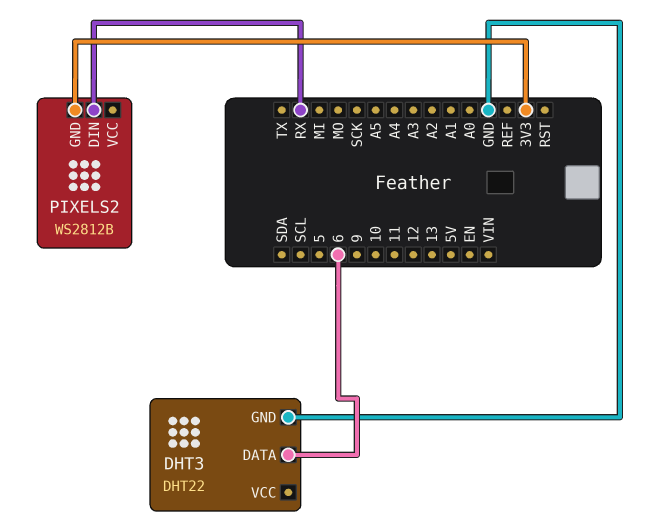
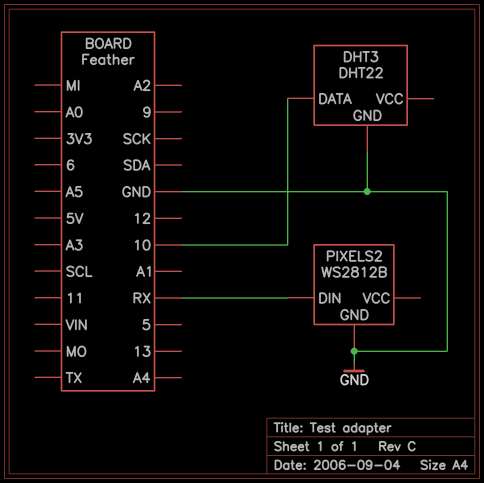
DHT3 pin DATA: 6 -> 10
PIXELS2 pin GND: 3V3 -> GND

